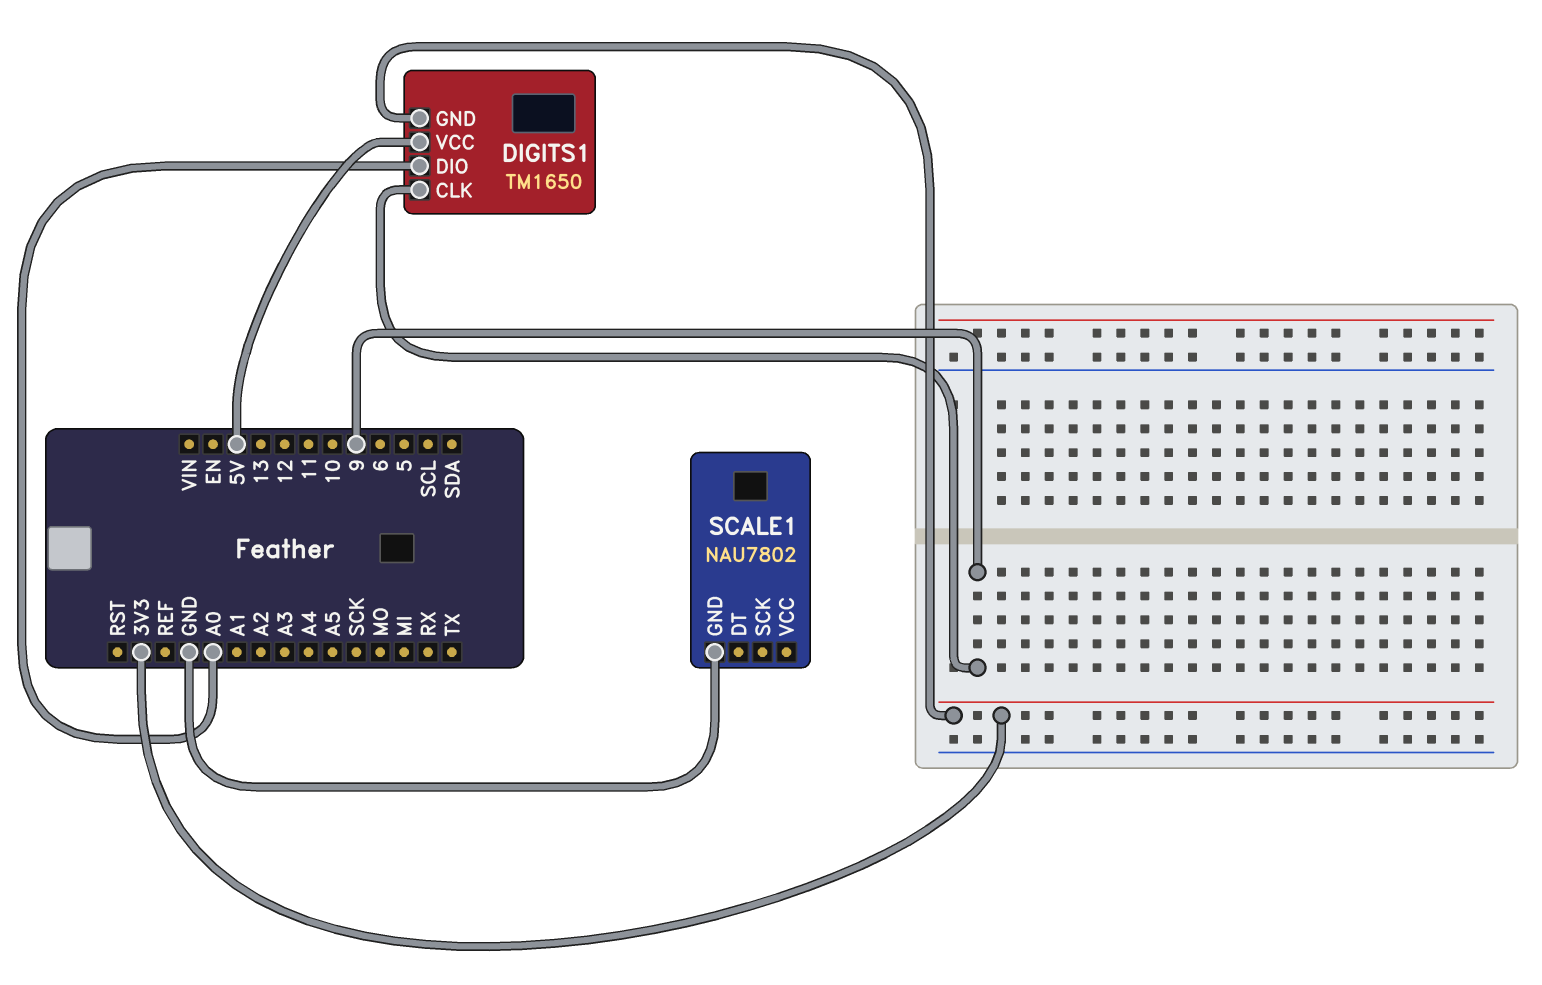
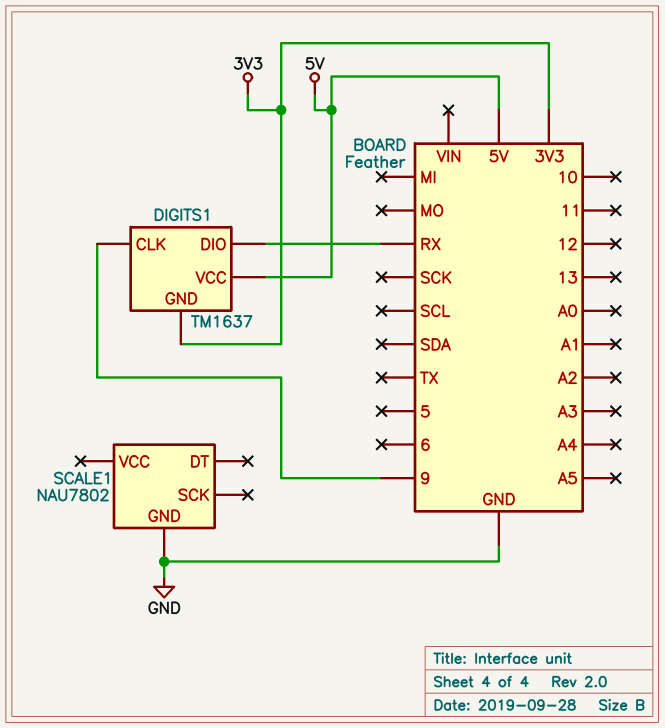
DIGITS1: TM1650 -> TM1637
DIGITS1 pin DIO: A0 -> RX

